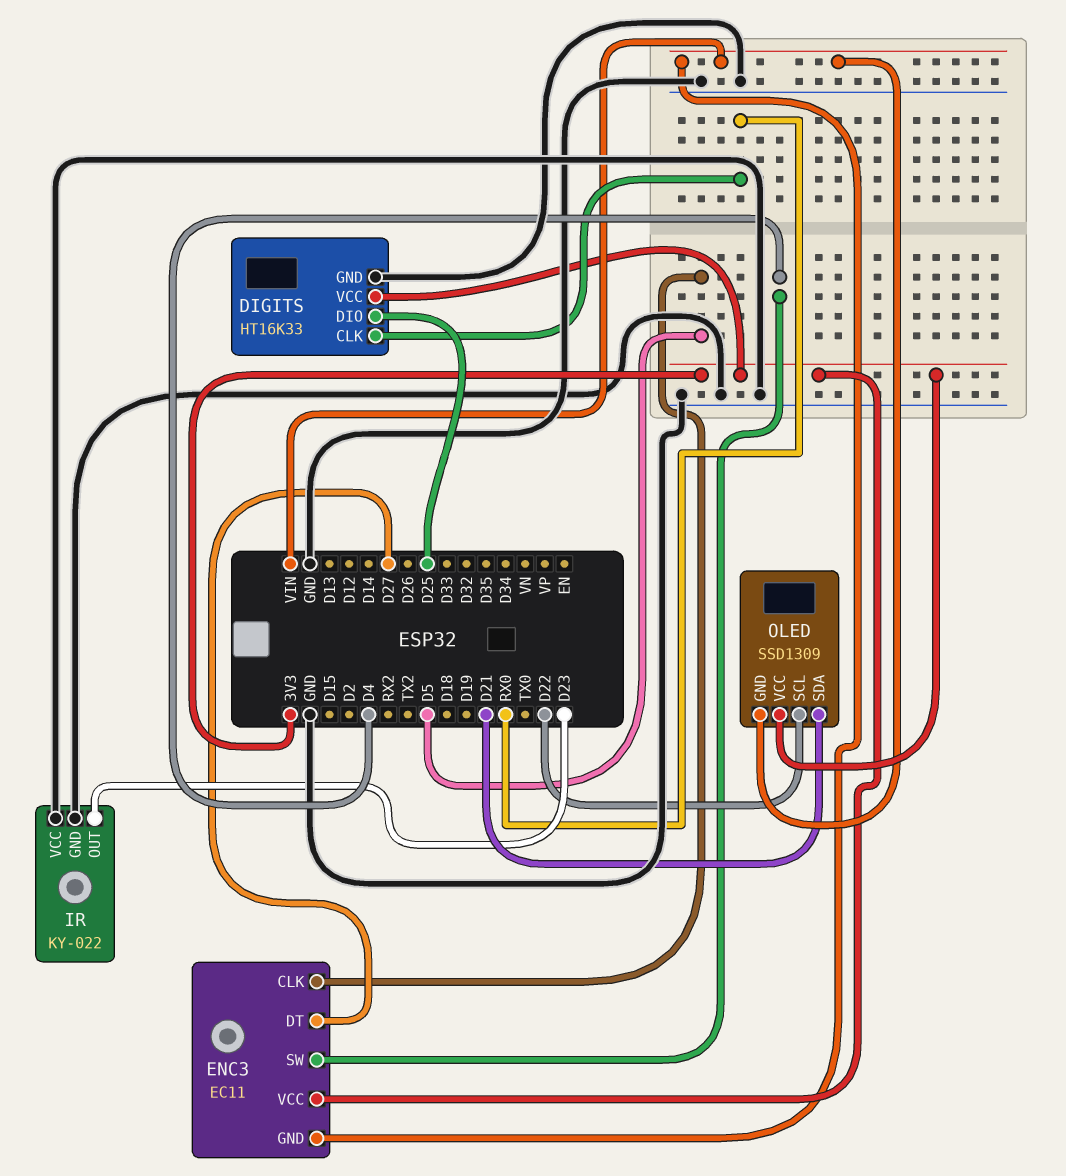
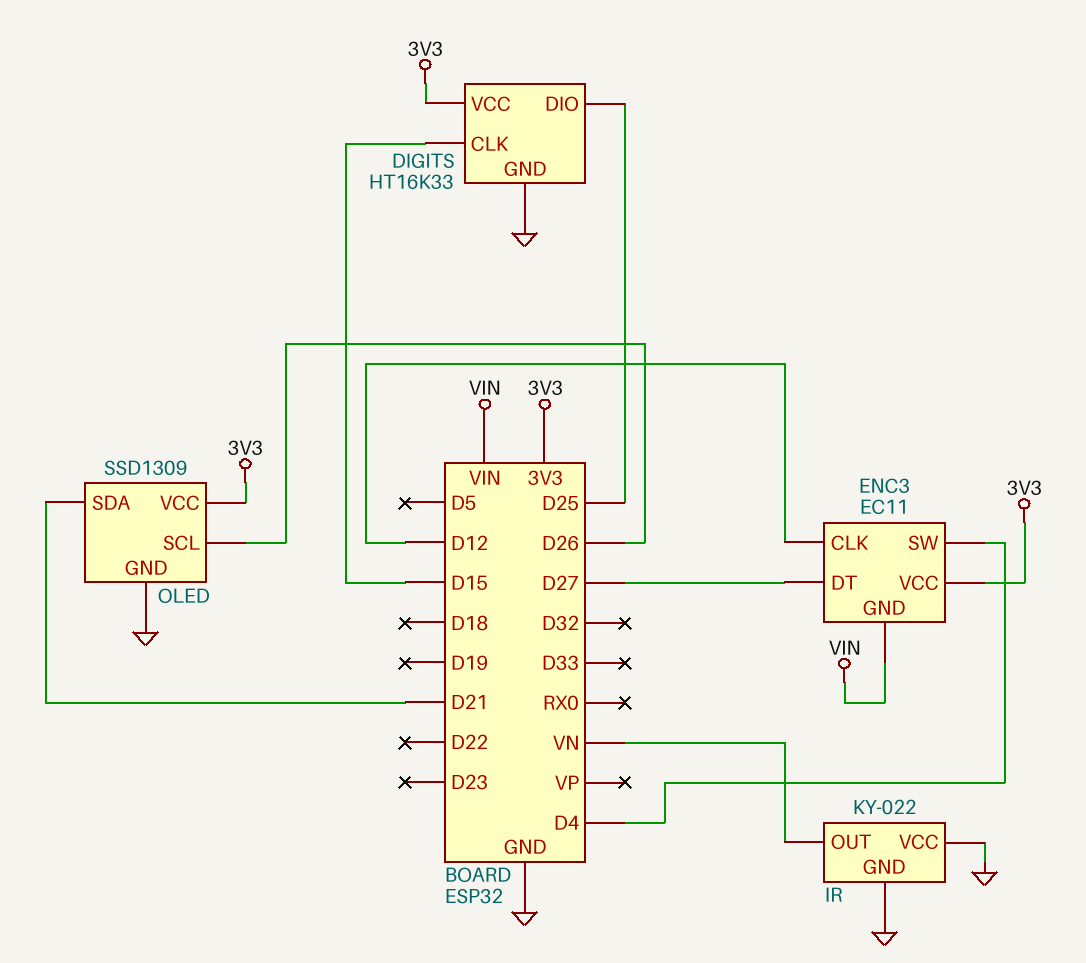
DIGITS pin CLK: RX0 -> D15
ENC3 pin CLK: D5 -> D12
IR pin OUT: D23 -> VN
OLED pin GND: VIN -> GND
OLED pin SCL: D22 -> D26

